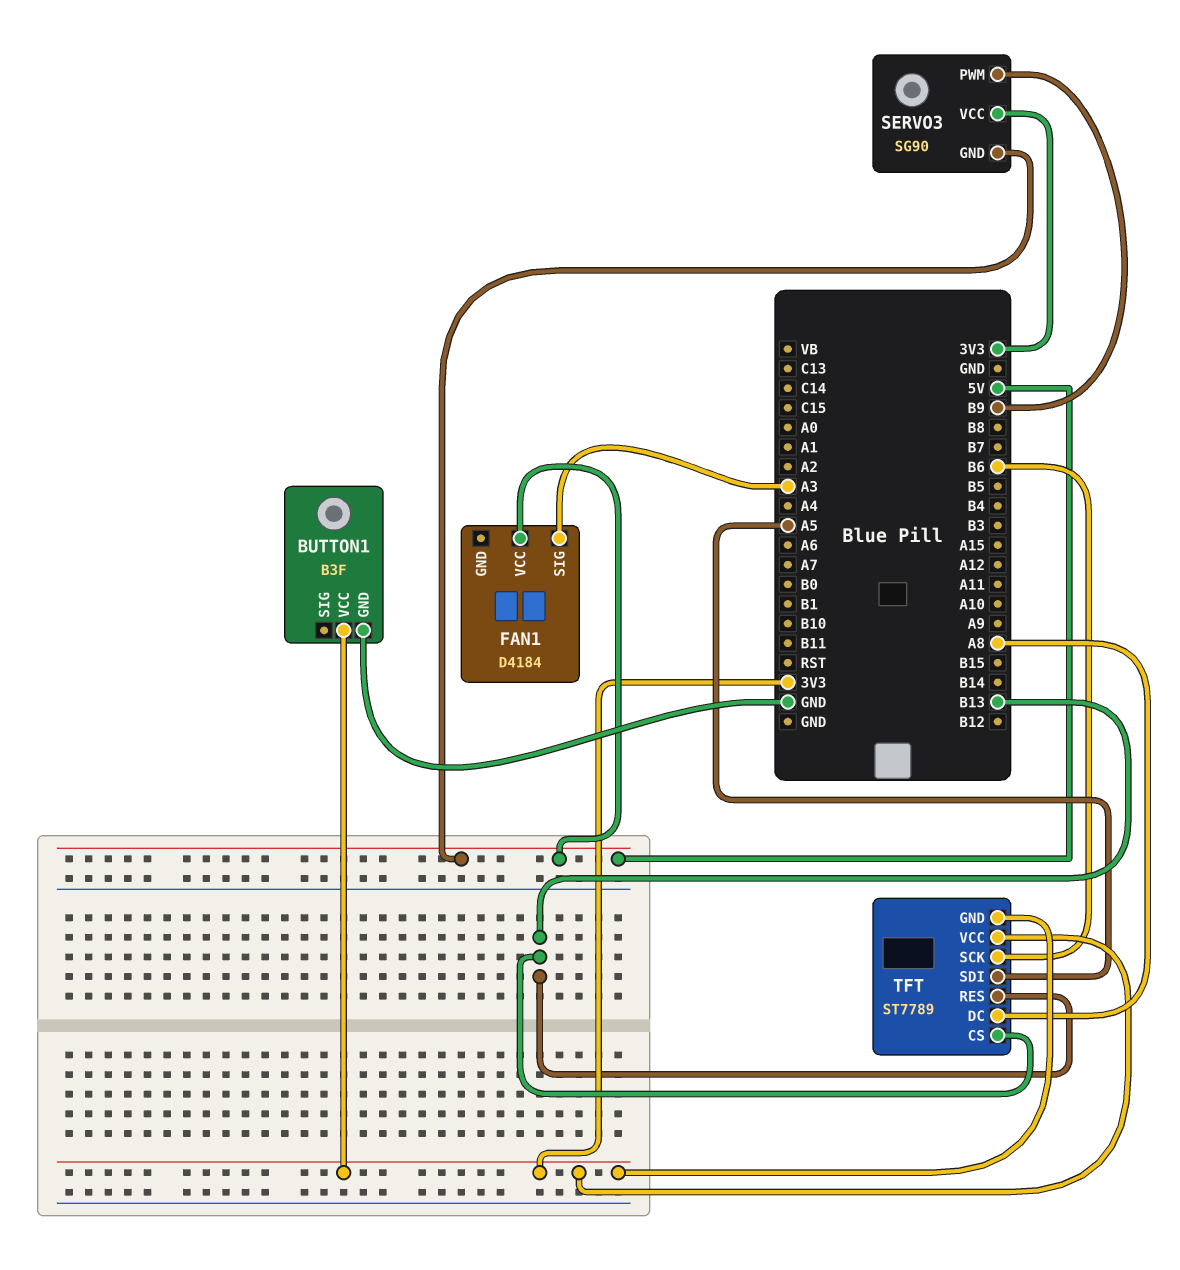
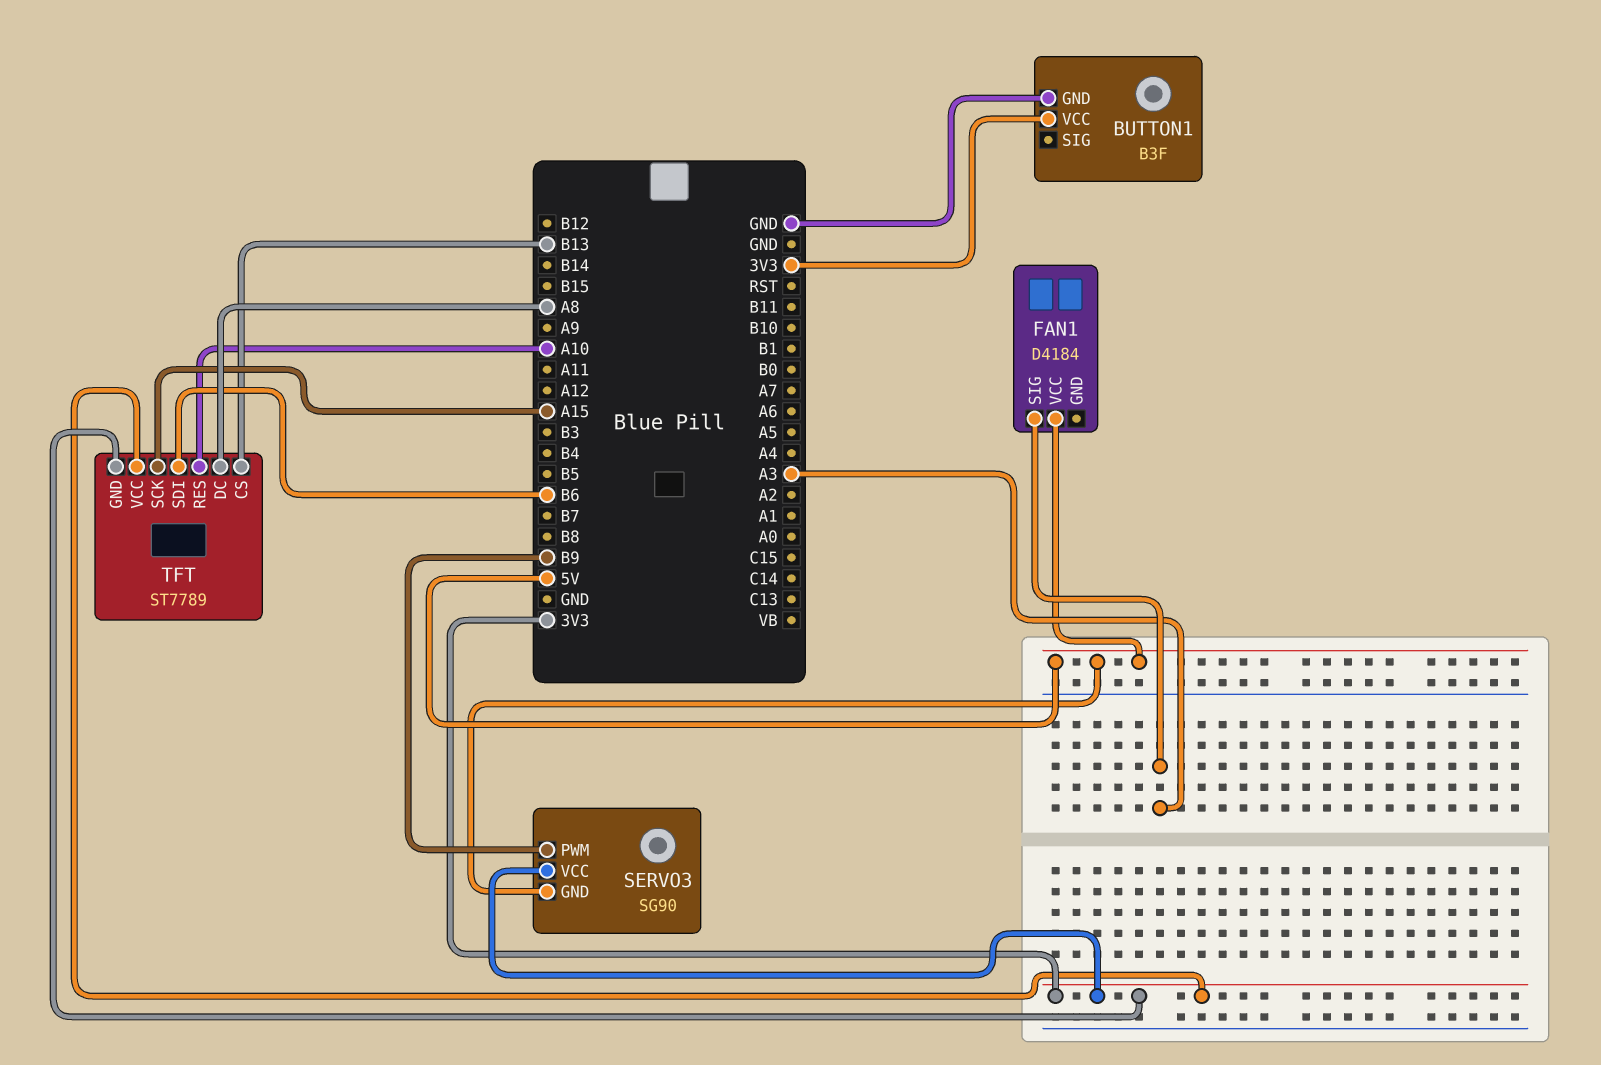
TFT pin RES: B13 -> A10
TFT pin SCK: B6 -> A15
TFT pin SDI: A5 -> B6

